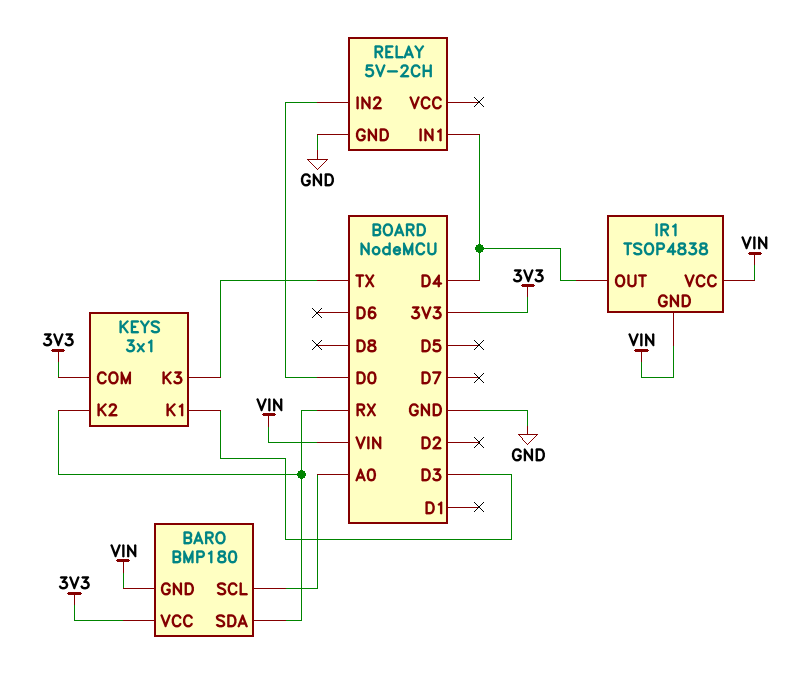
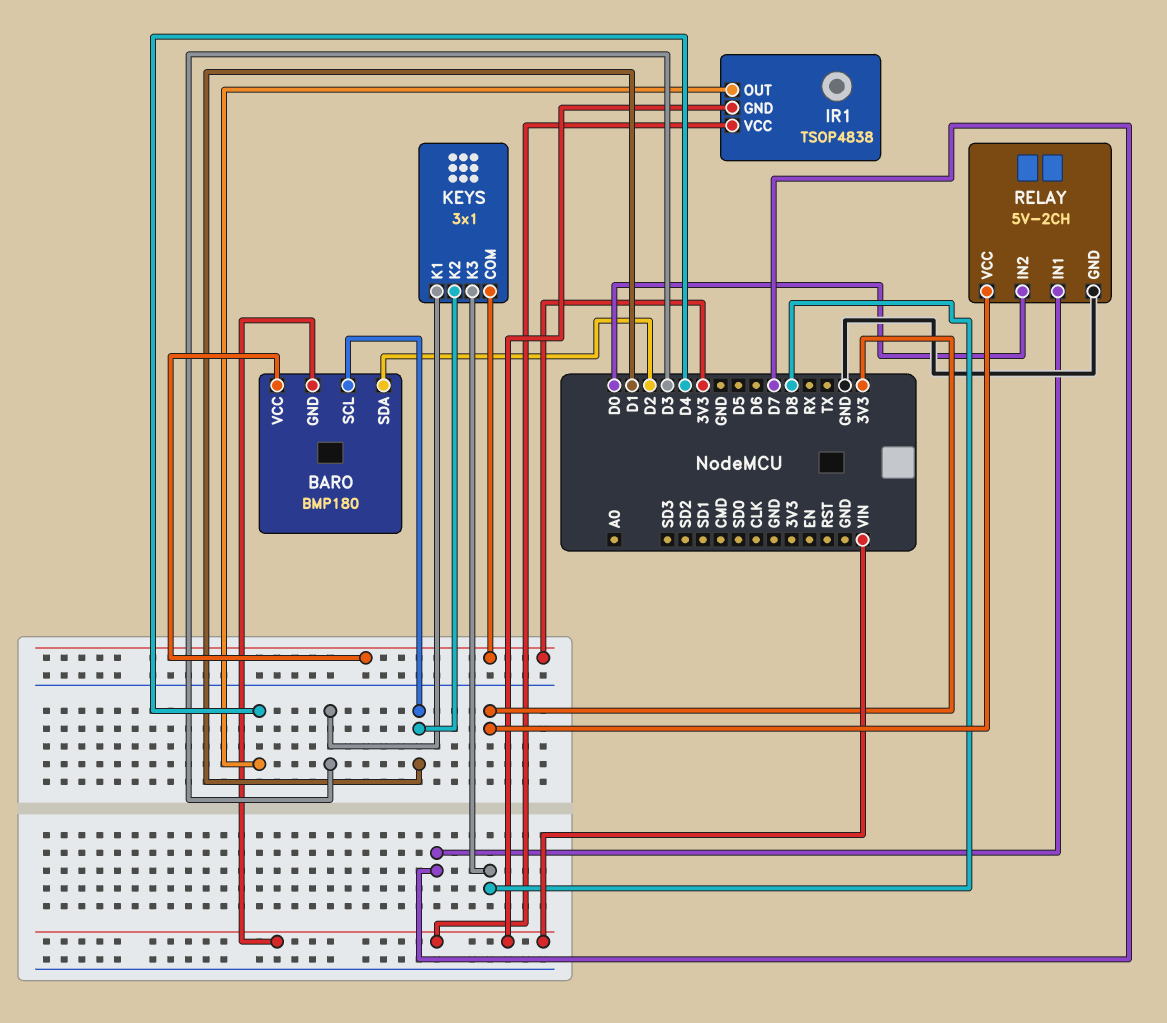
BARO pin SCL: A0 -> D1
BARO pin SDA: RX -> D2
KEYS pin K2: RX -> D1
KEYS pin K3: TX -> D8
RELAY pin IN1: D4 -> D7
RELAY pin VCC: none -> 3V3

